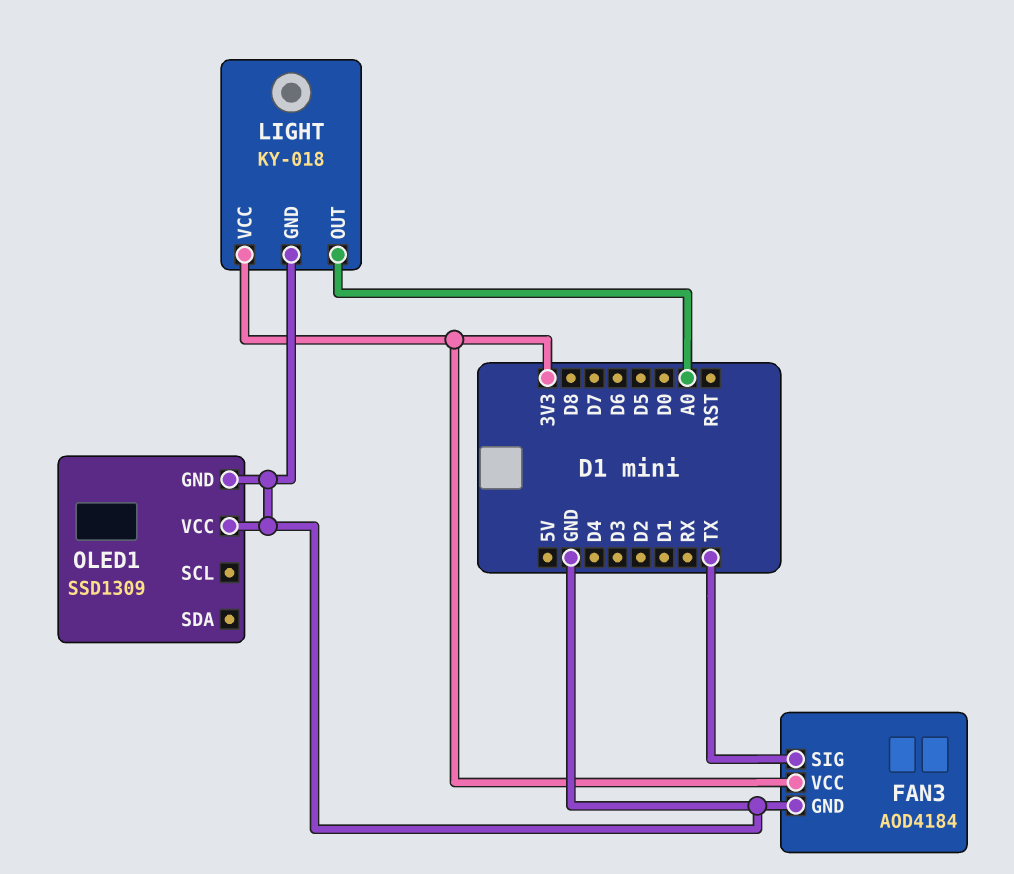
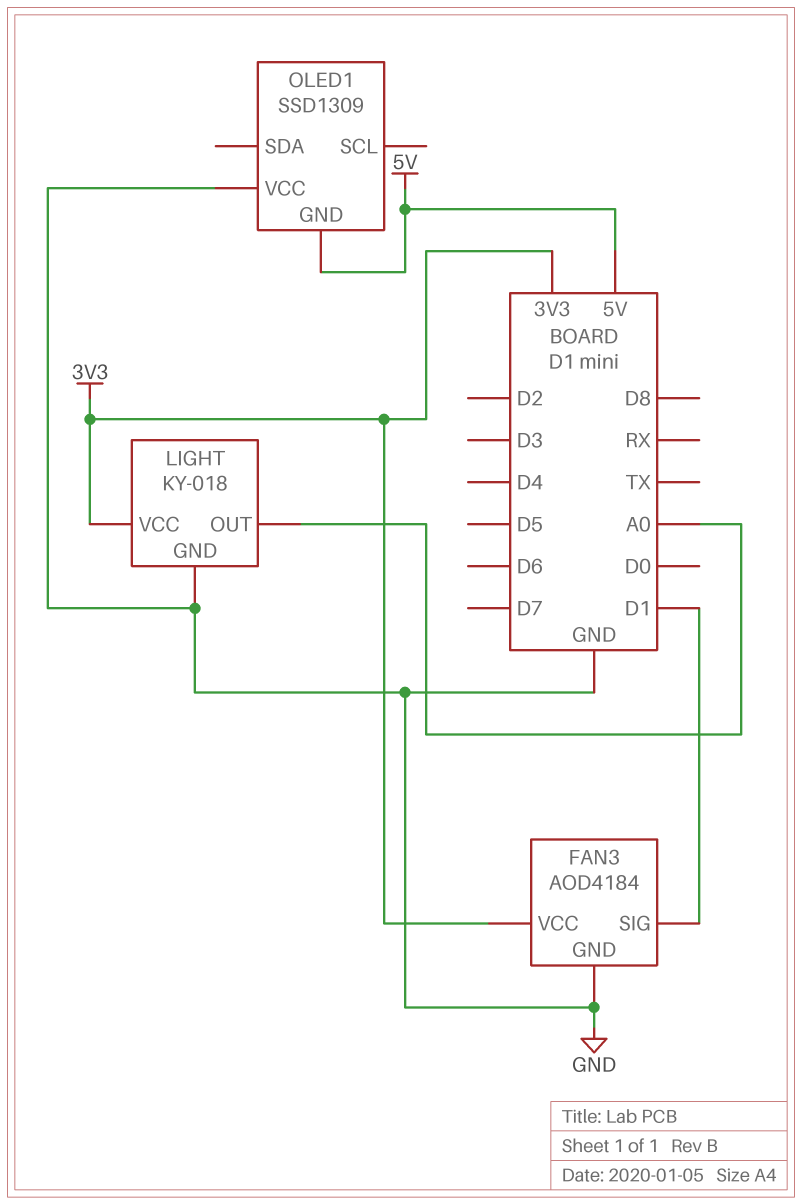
FAN3 pin SIG: TX -> D1
OLED1 pin GND: GND -> 5V

